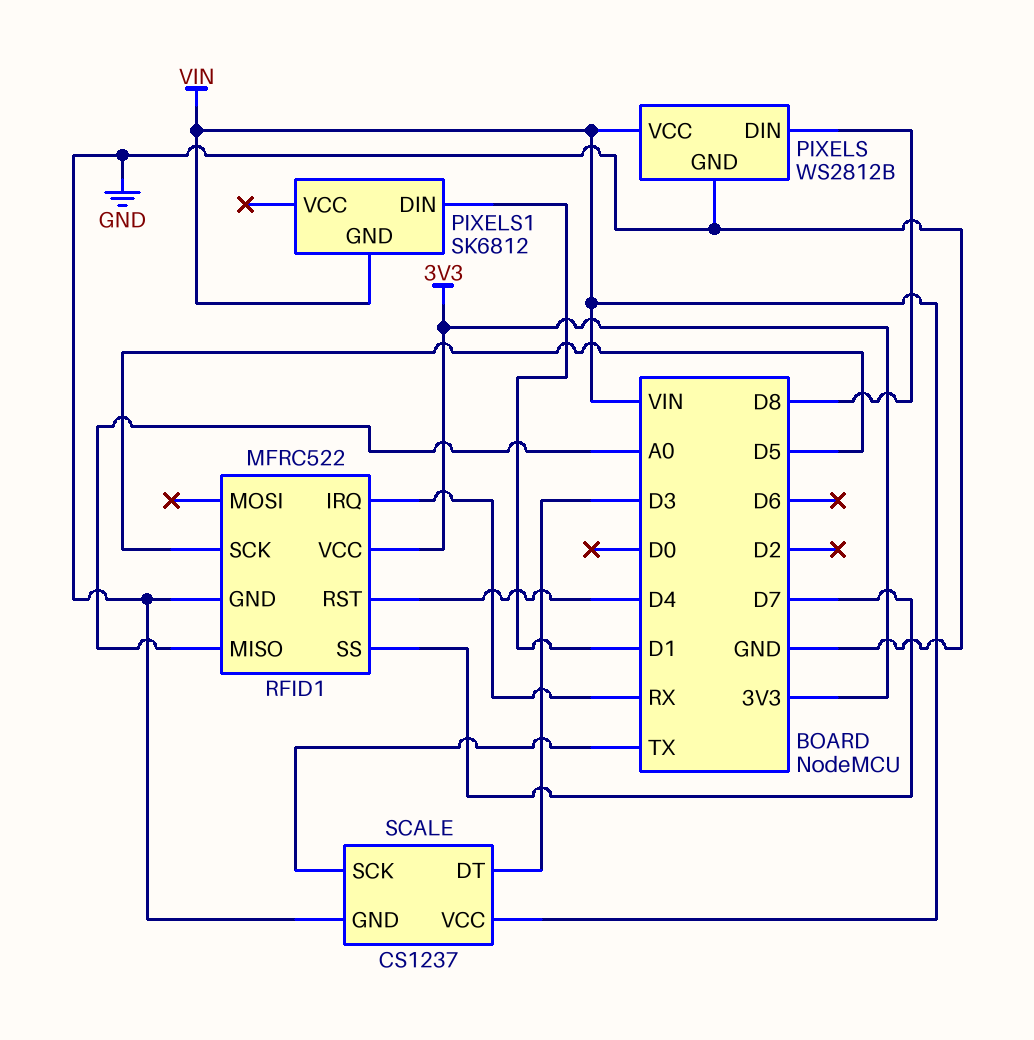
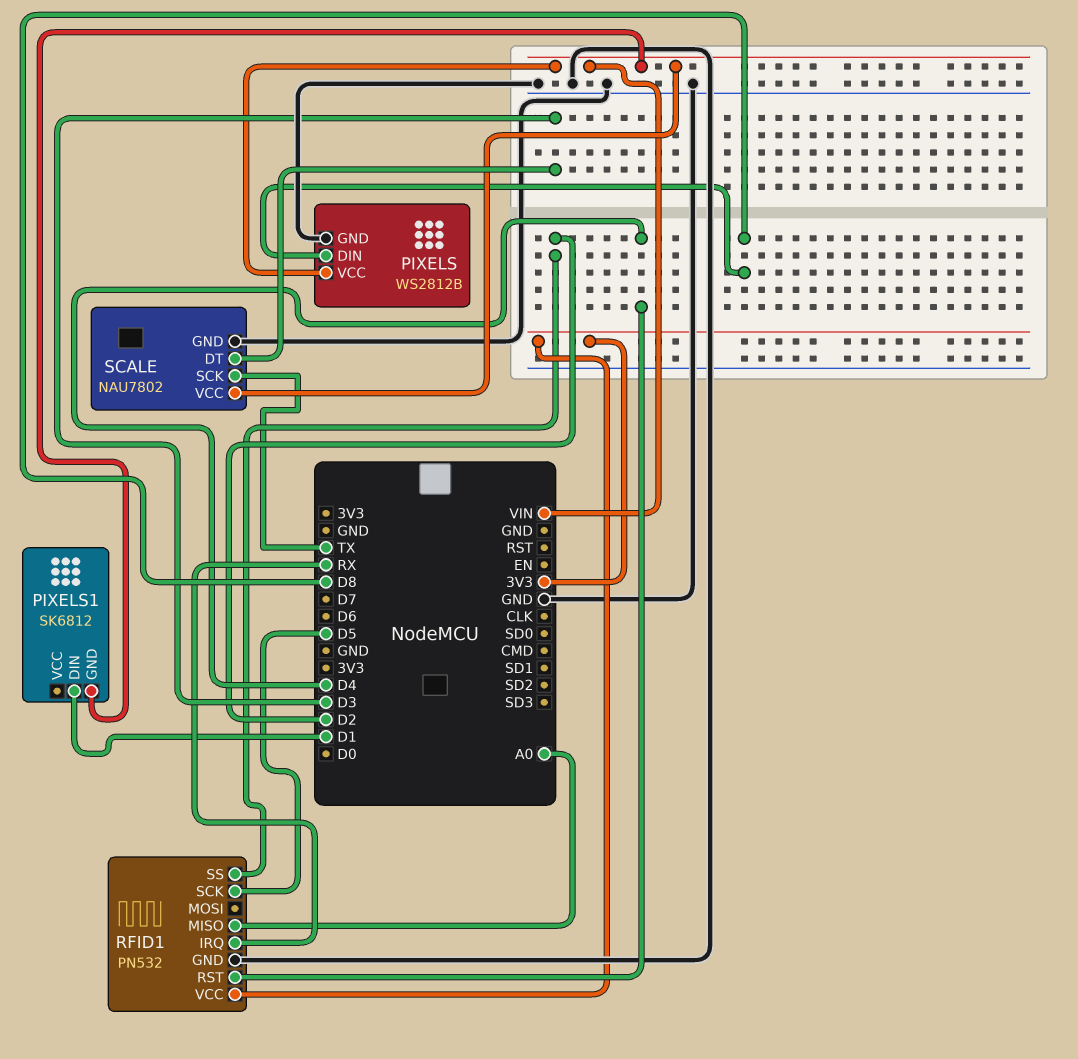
RFID1: MFRC522 -> PN532
RFID1 pin SS: D7 -> D2
SCALE: CS1237 -> NAU7802

